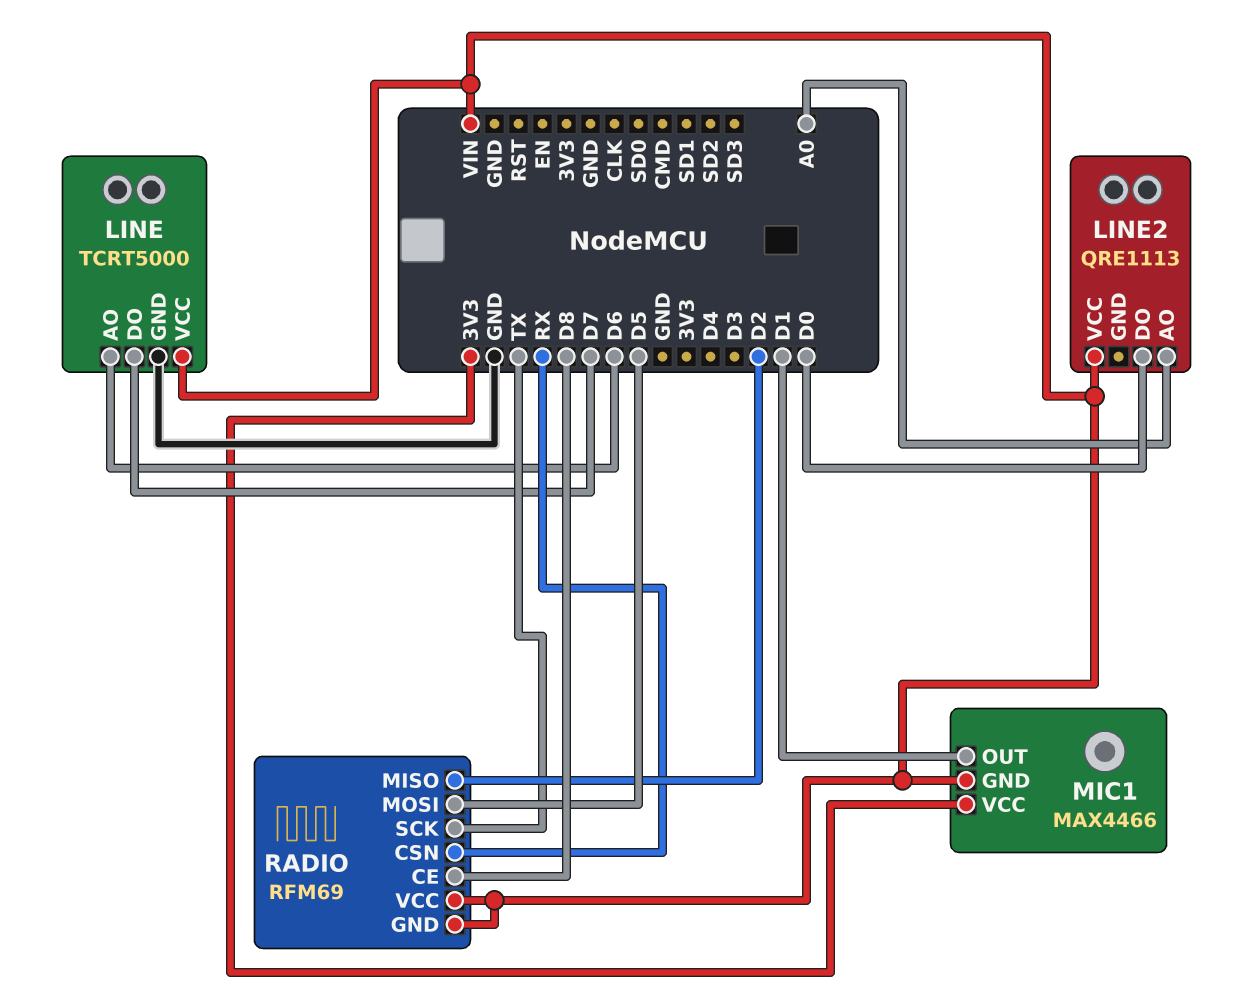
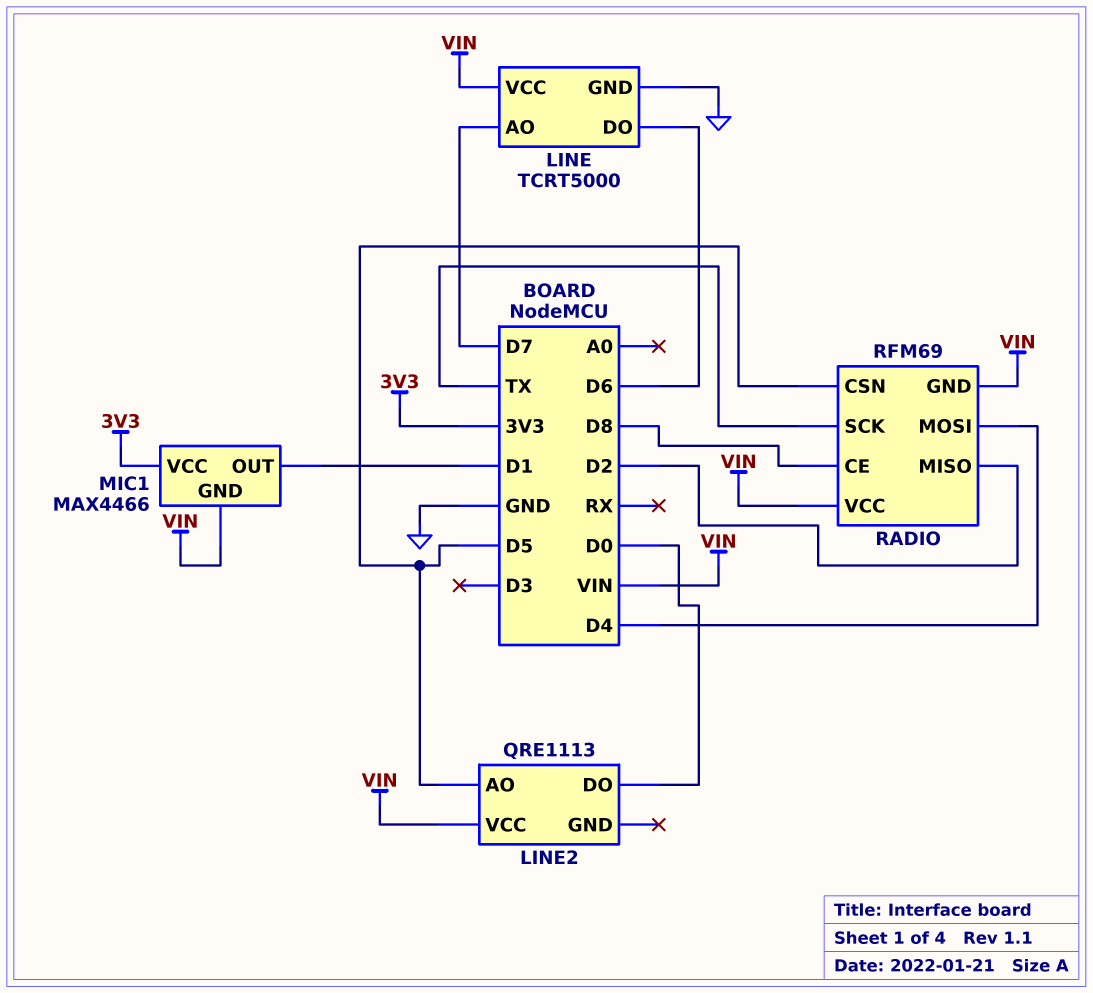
LINE pin AO: D6 -> D7
LINE pin DO: D7 -> D6
LINE2 pin AO: A0 -> D5
RADIO pin CSN: RX -> D5
RADIO pin MOSI: D5 -> D4

